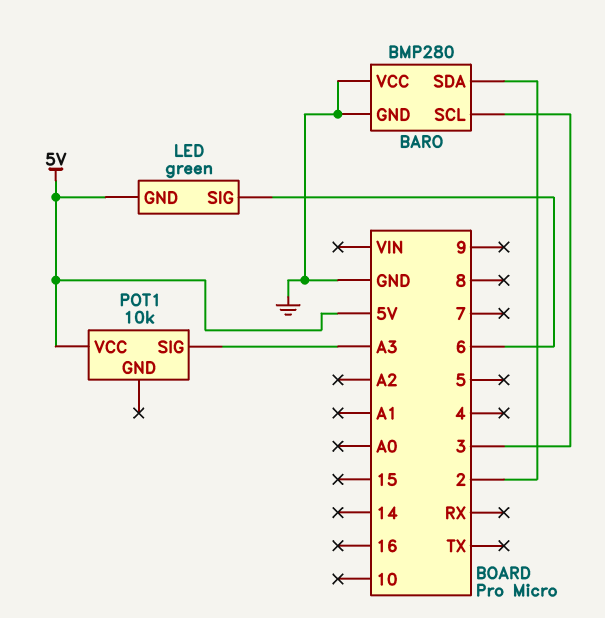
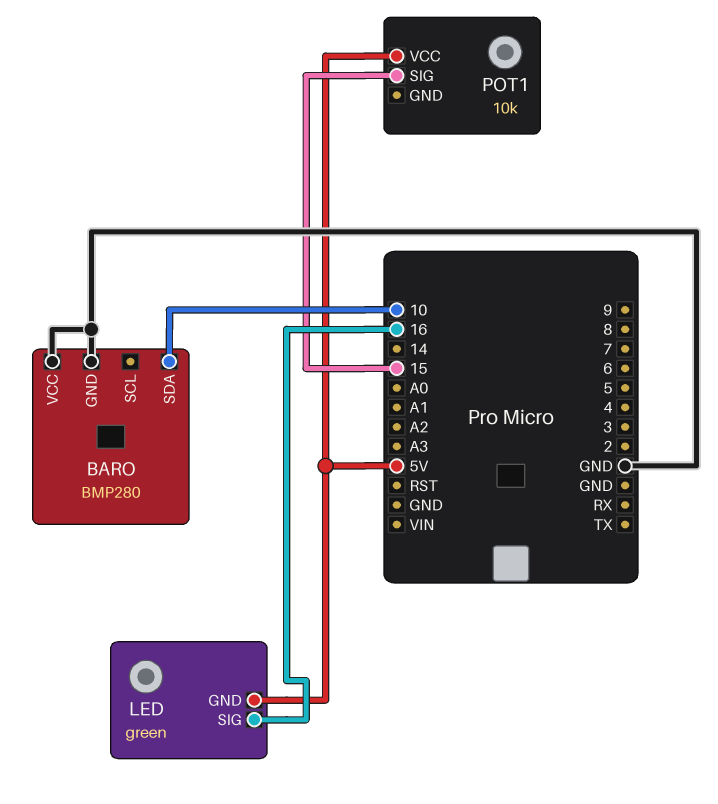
BARO pin SCL: 3 -> none
BARO pin SDA: 2 -> 10
LED pin SIG: 6 -> 16
POT1 pin SIG: A3 -> 15

